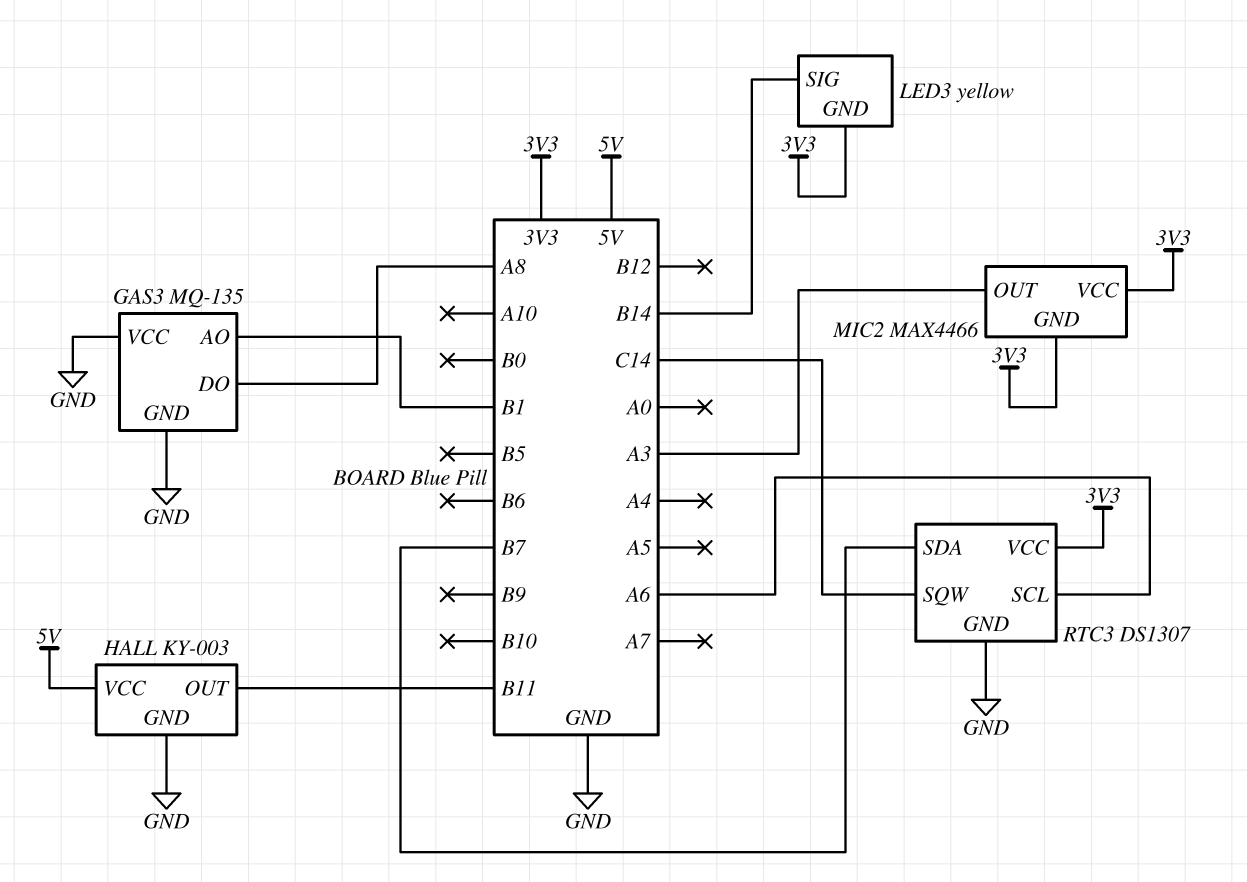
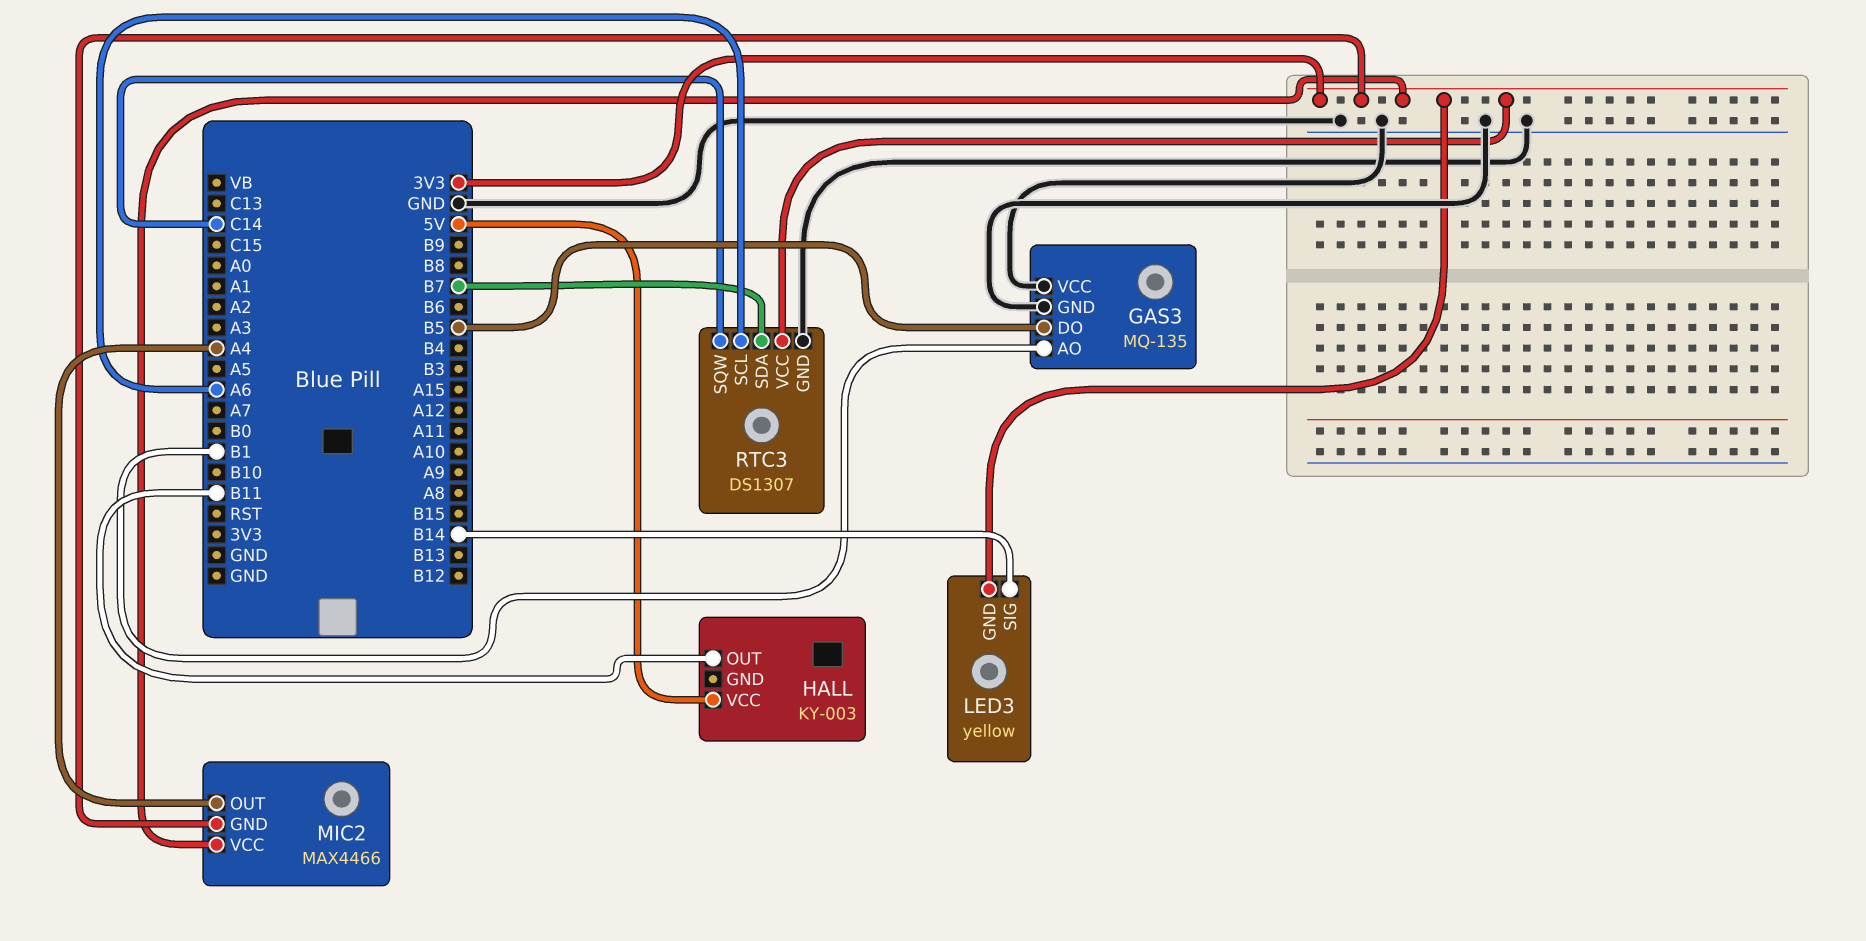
GAS3 pin DO: A8 -> B5
HALL pin GND: GND -> none
MIC2 pin OUT: A3 -> A4

